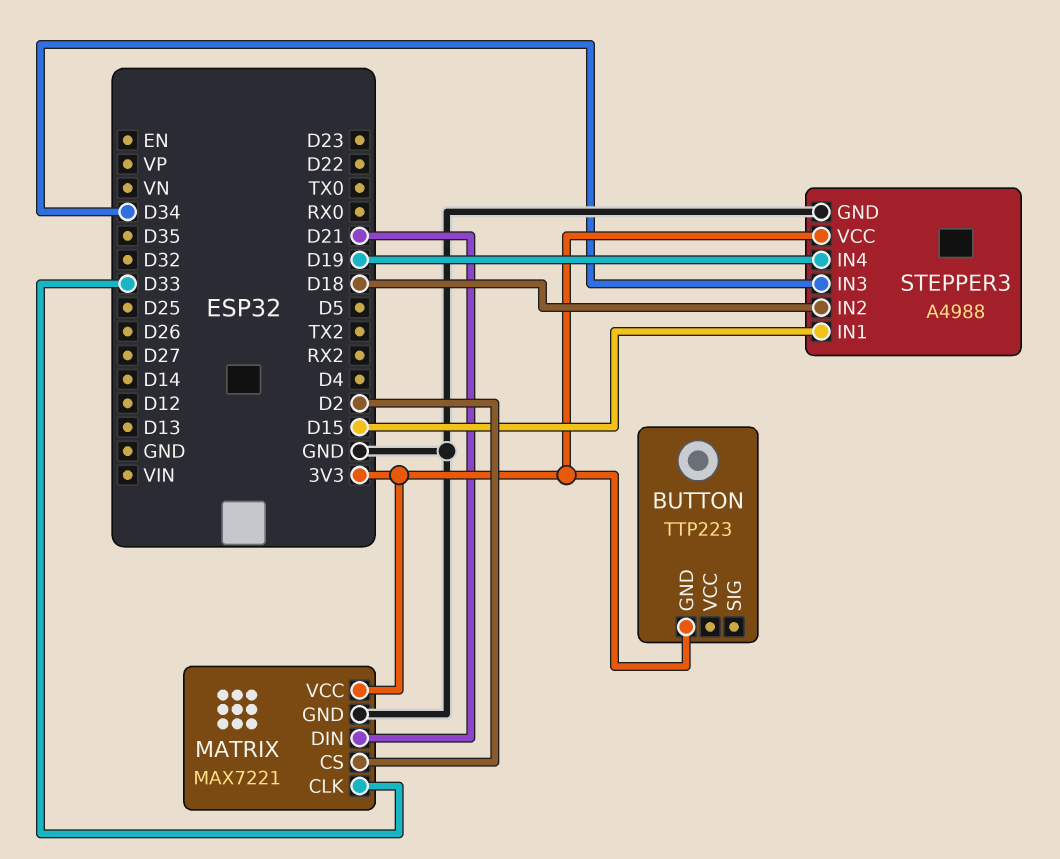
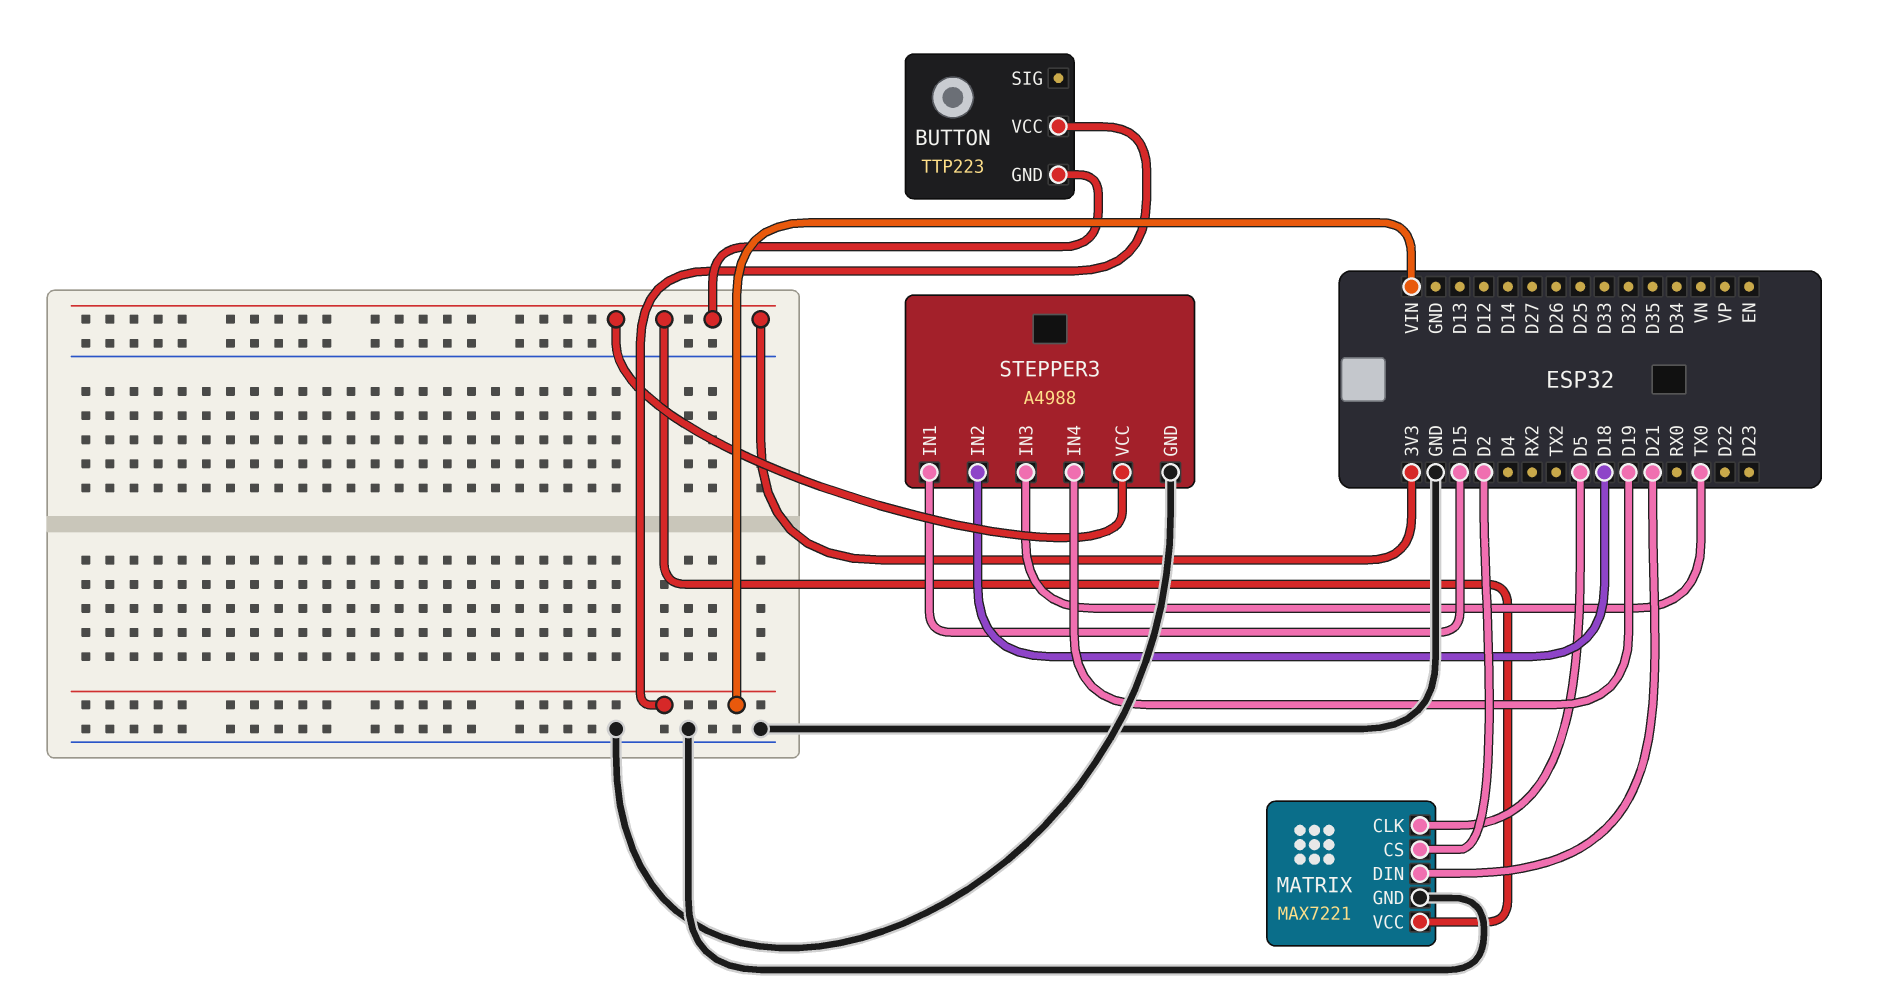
BUTTON pin VCC: none -> VIN
MATRIX pin CLK: D33 -> D5
STEPPER3 pin IN3: D34 -> TX0

